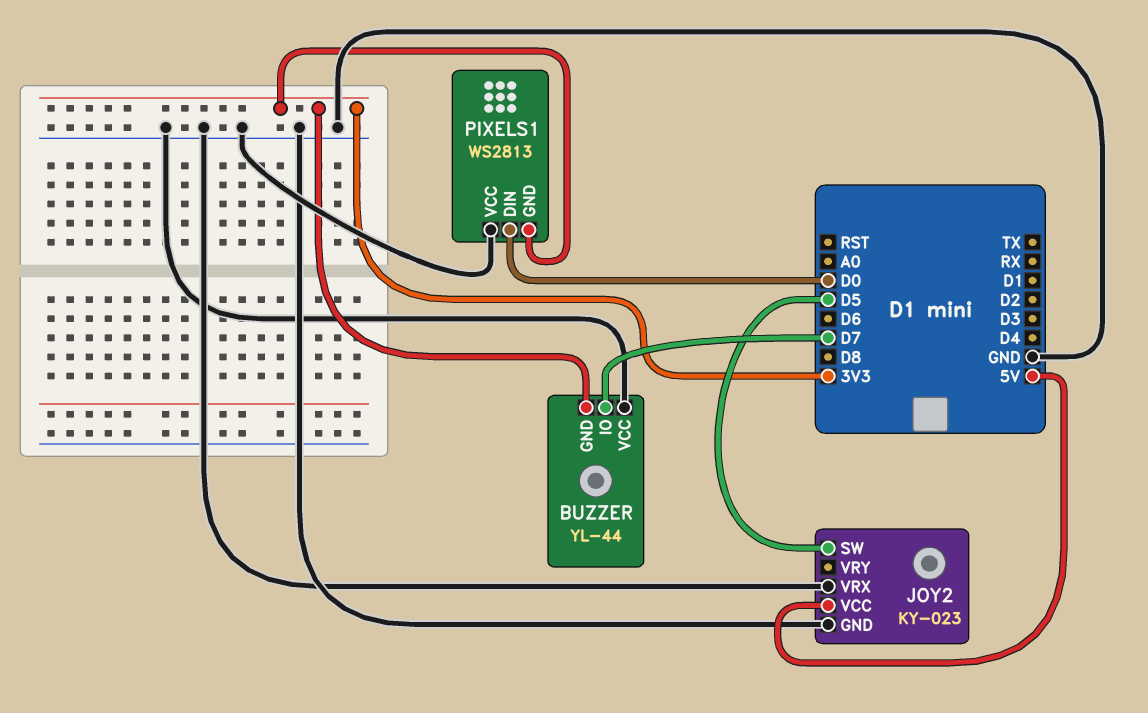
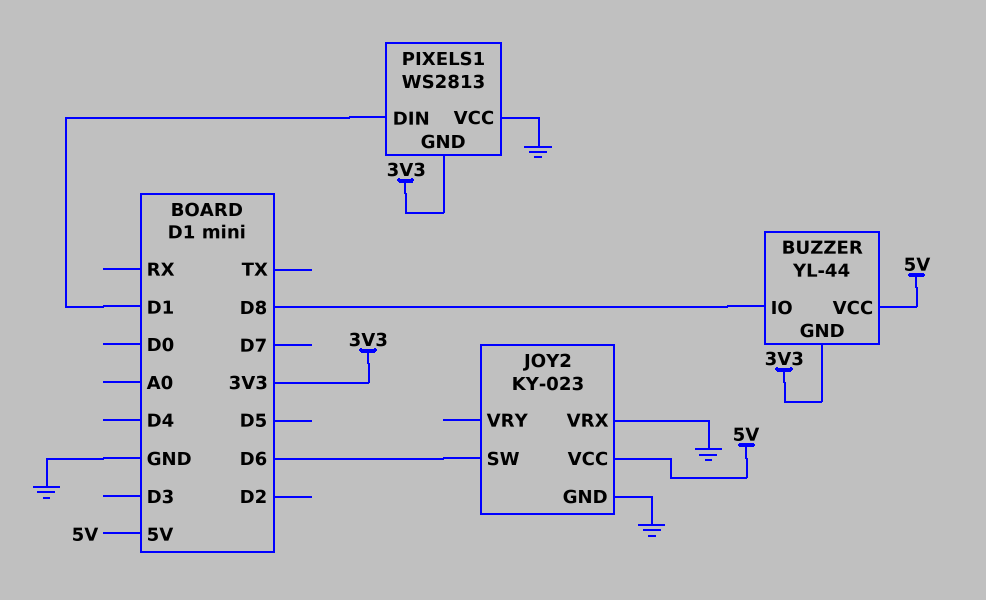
BUZZER pin IO: D7 -> D8
BUZZER pin VCC: GND -> 5V
JOY2 pin SW: D5 -> D6
PIXELS1 pin DIN: D0 -> D1

